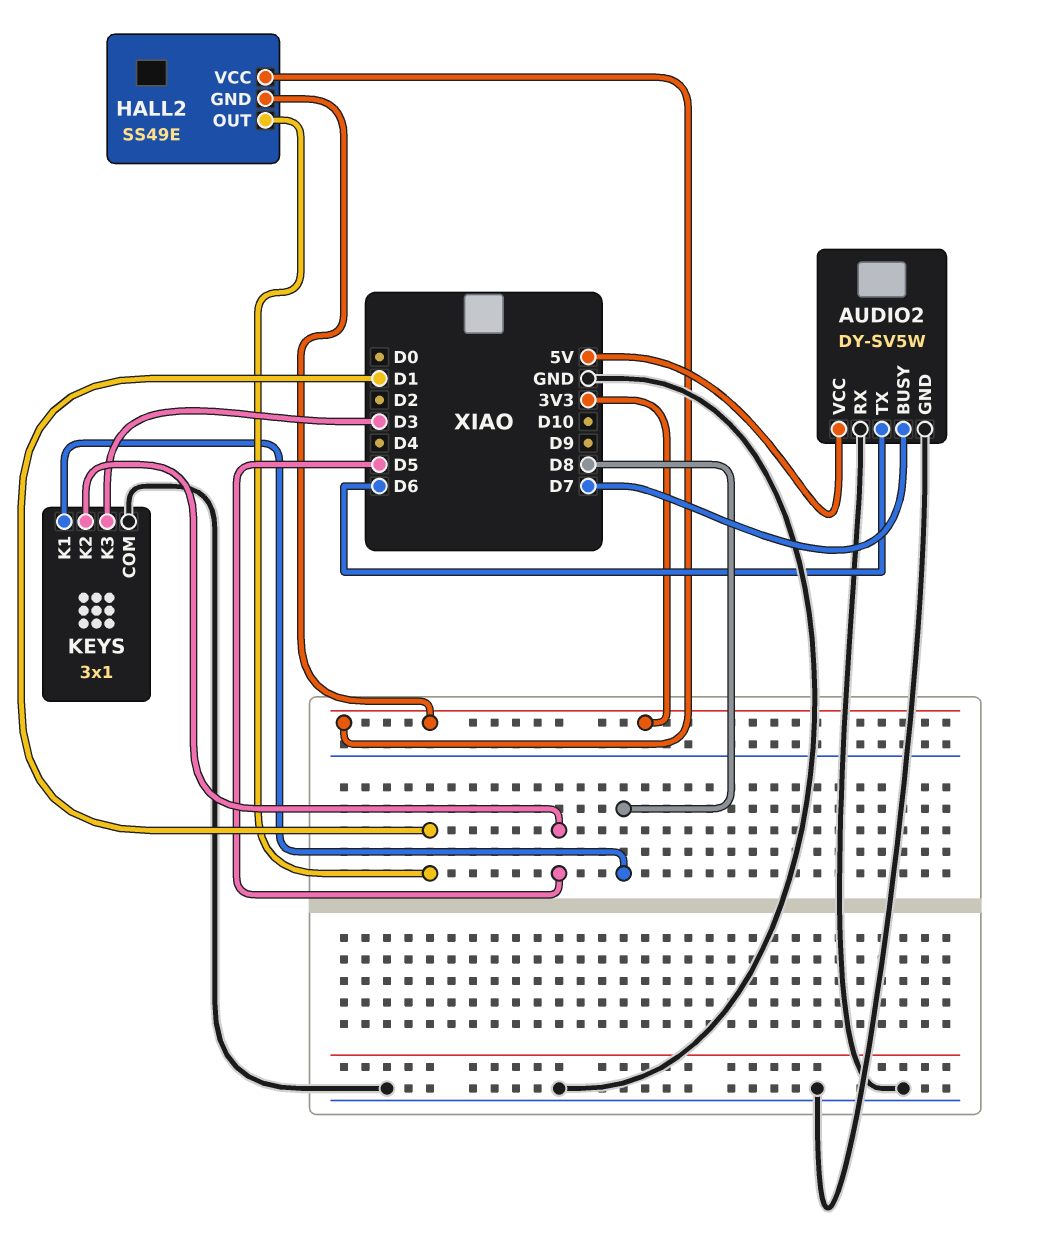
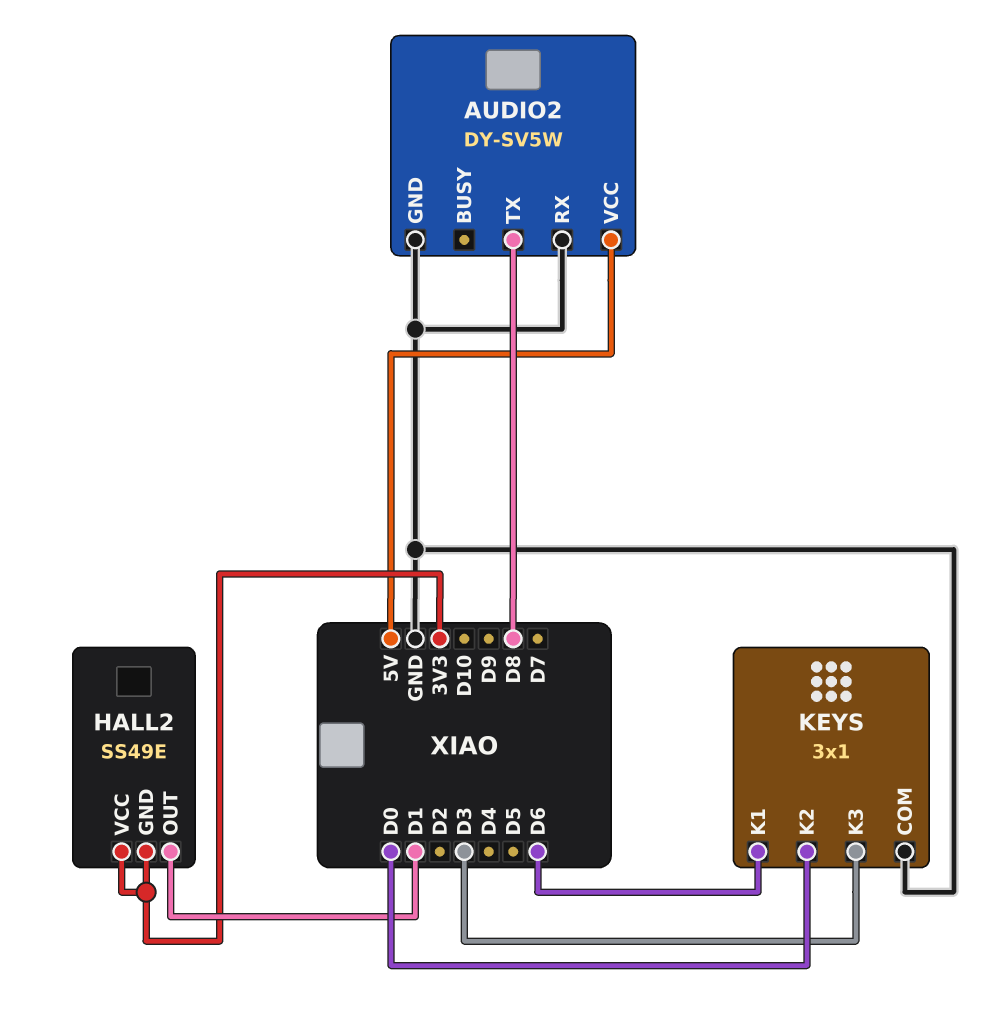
AUDIO2 pin BUSY: D7 -> none
AUDIO2 pin TX: D6 -> D8
KEYS pin K1: D8 -> D6
KEYS pin K2: D5 -> D0

